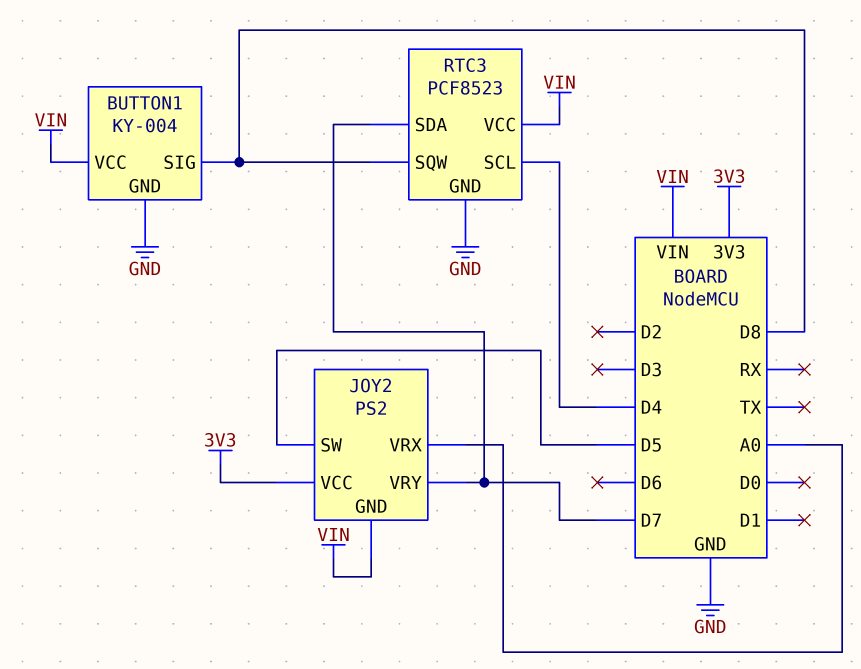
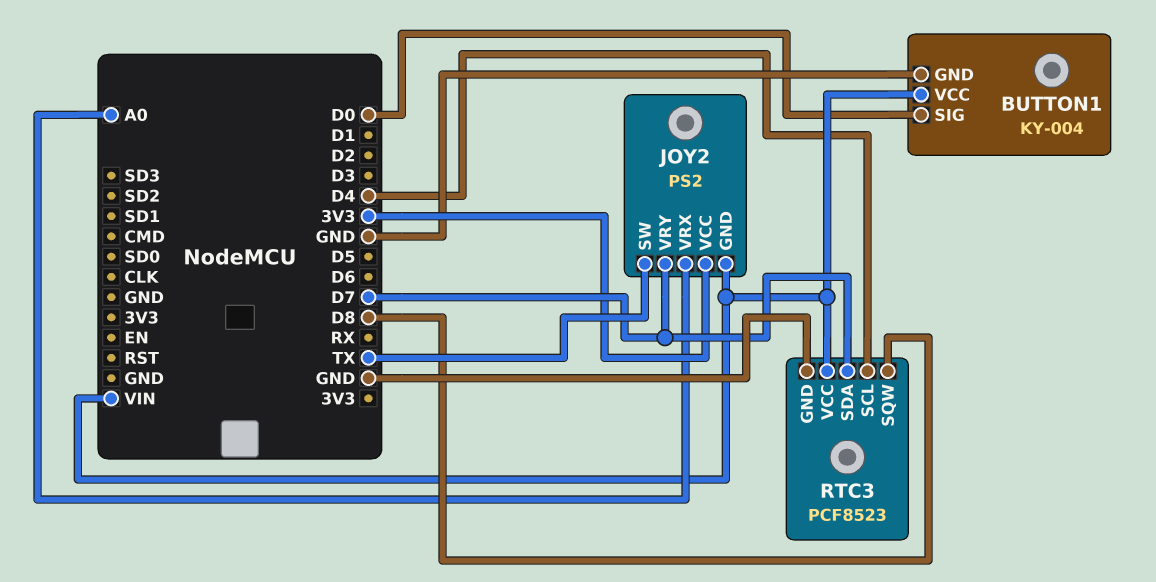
BUTTON1 pin SIG: D8 -> D0
JOY2 pin SW: D5 -> TX

